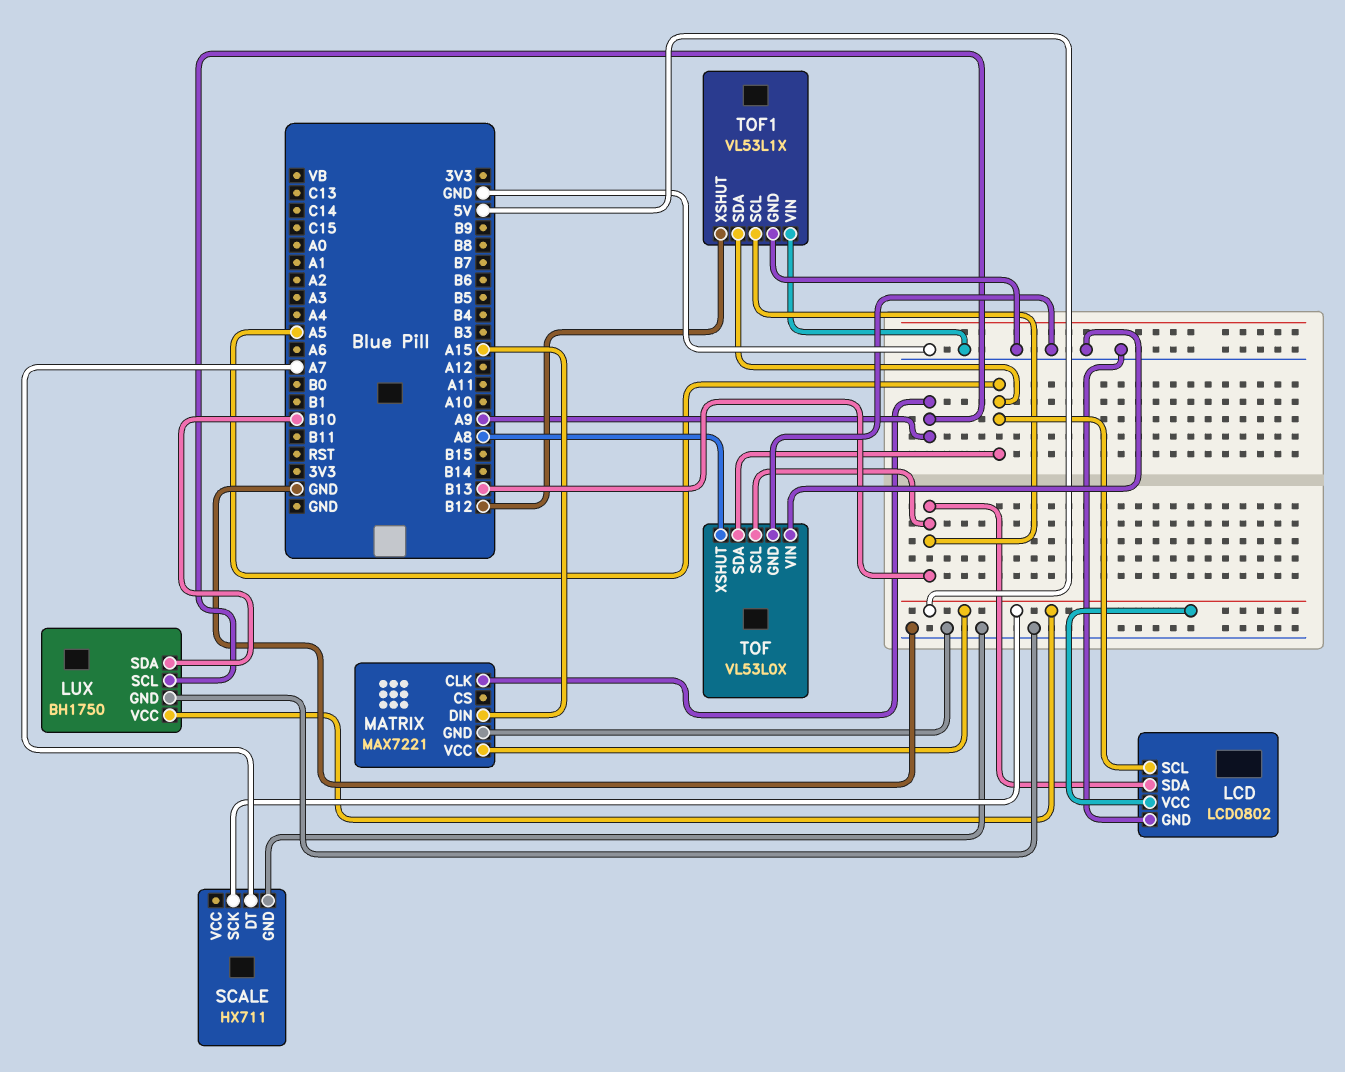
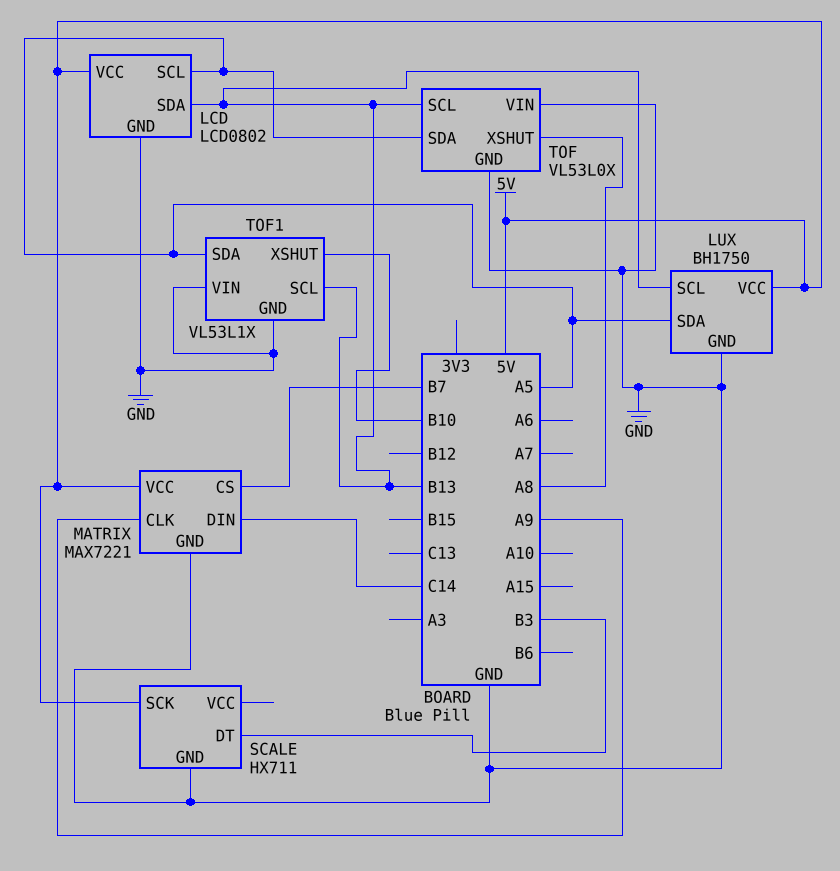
LUX pin SCL: A9 -> B13
LUX pin SDA: B10 -> A5
MATRIX pin CS: none -> B7
MATRIX pin DIN: A15 -> C14
SCALE pin DT: A7 -> B3
TOF1 pin XSHUT: B12 -> B10

